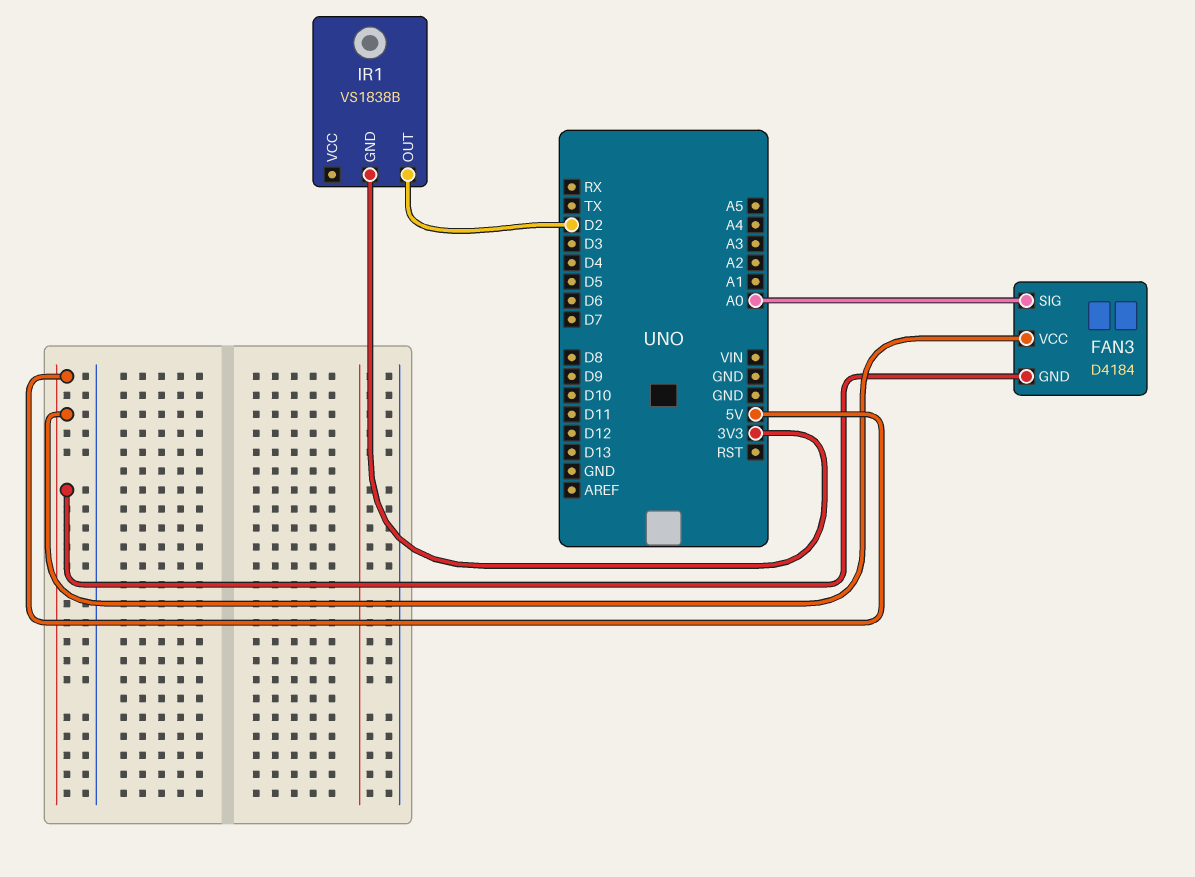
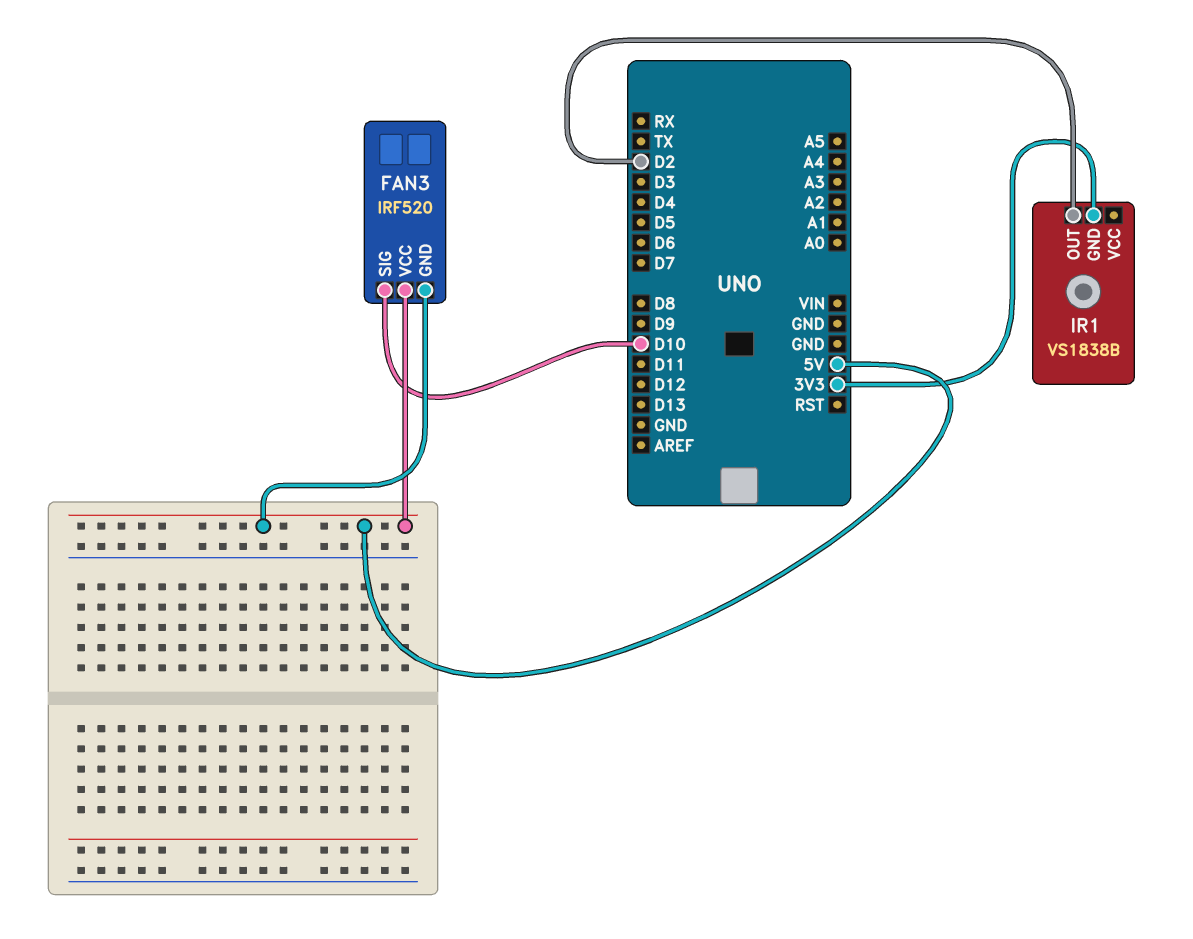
FAN3: D4184 -> IRF520
FAN3 pin SIG: A0 -> D10

